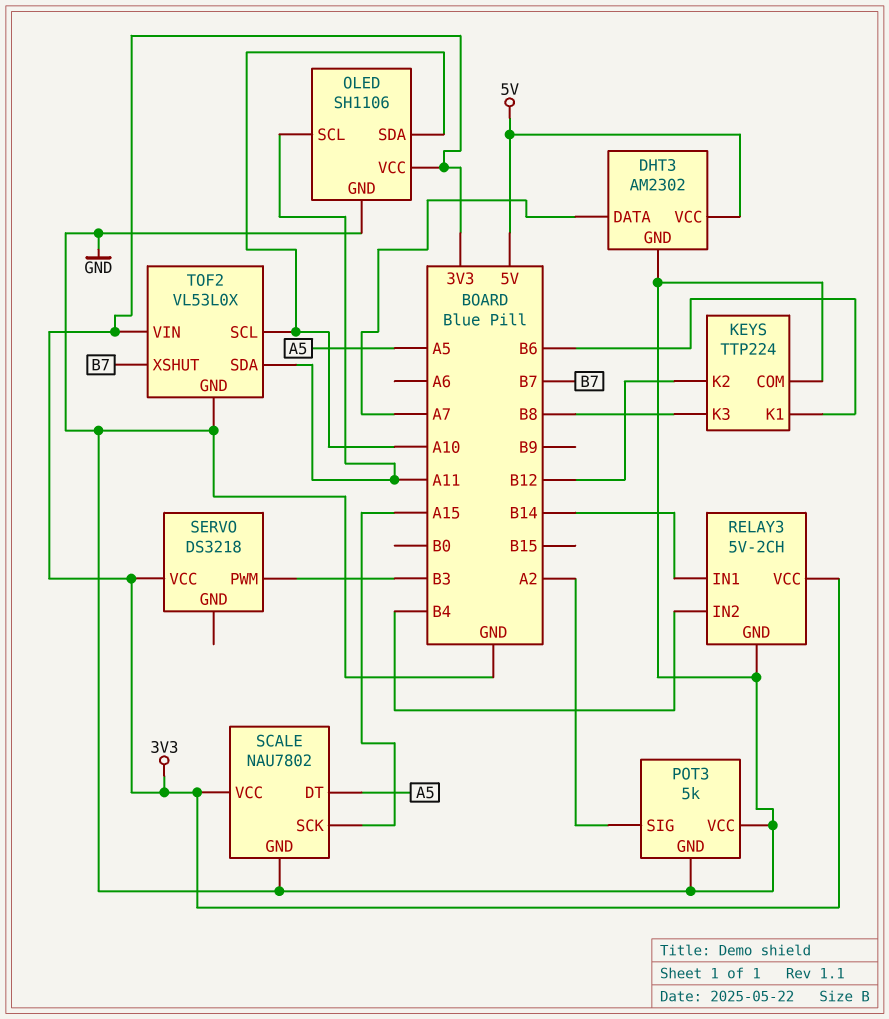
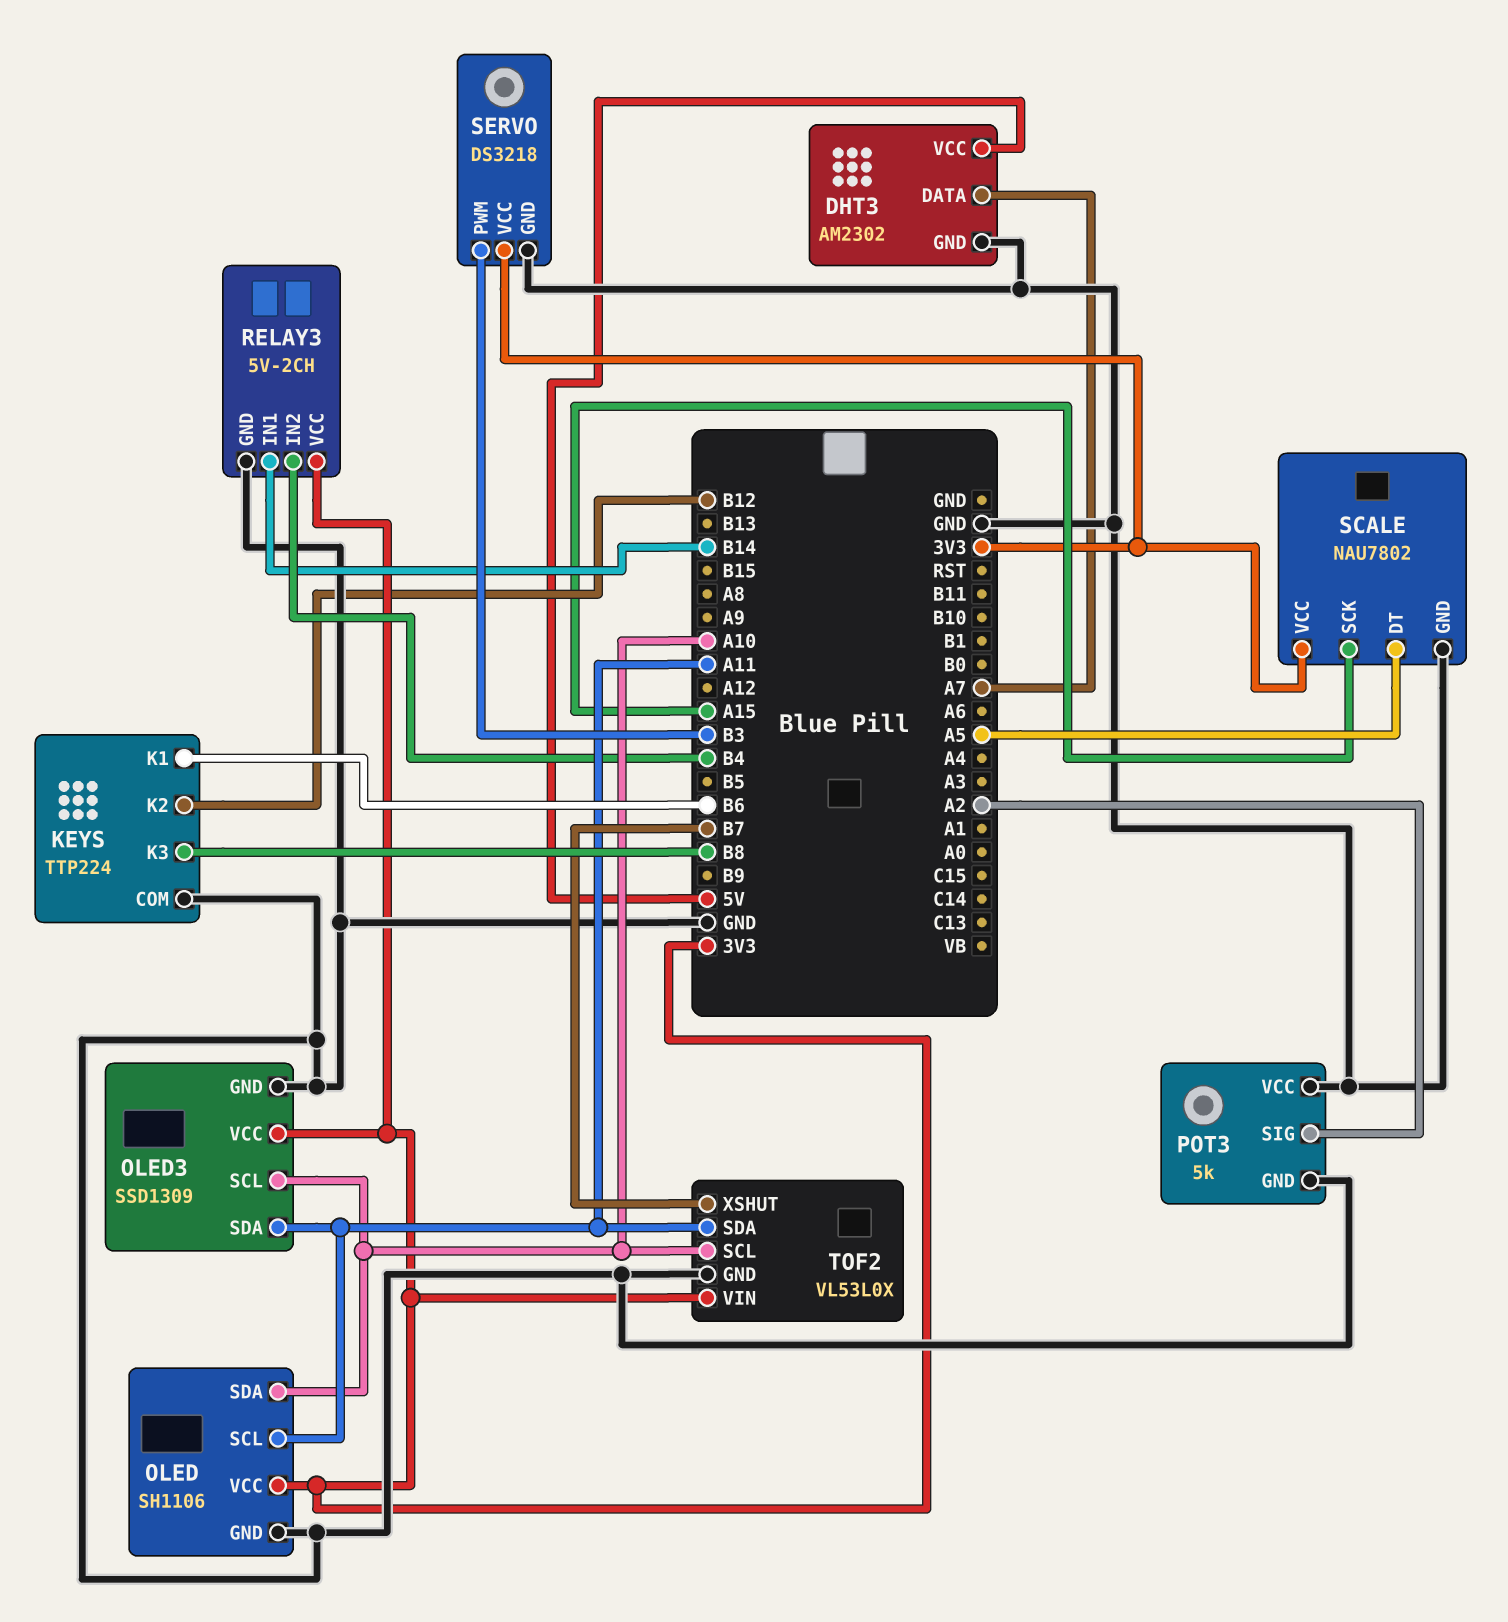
OLED3: none -> SSD1309
OLED3 pin GND: none -> GND
OLED3 pin SCL: none -> A10
OLED3 pin SDA: none -> A11
OLED3 pin VCC: none -> 3V3
SERVO pin GND: none -> GND

